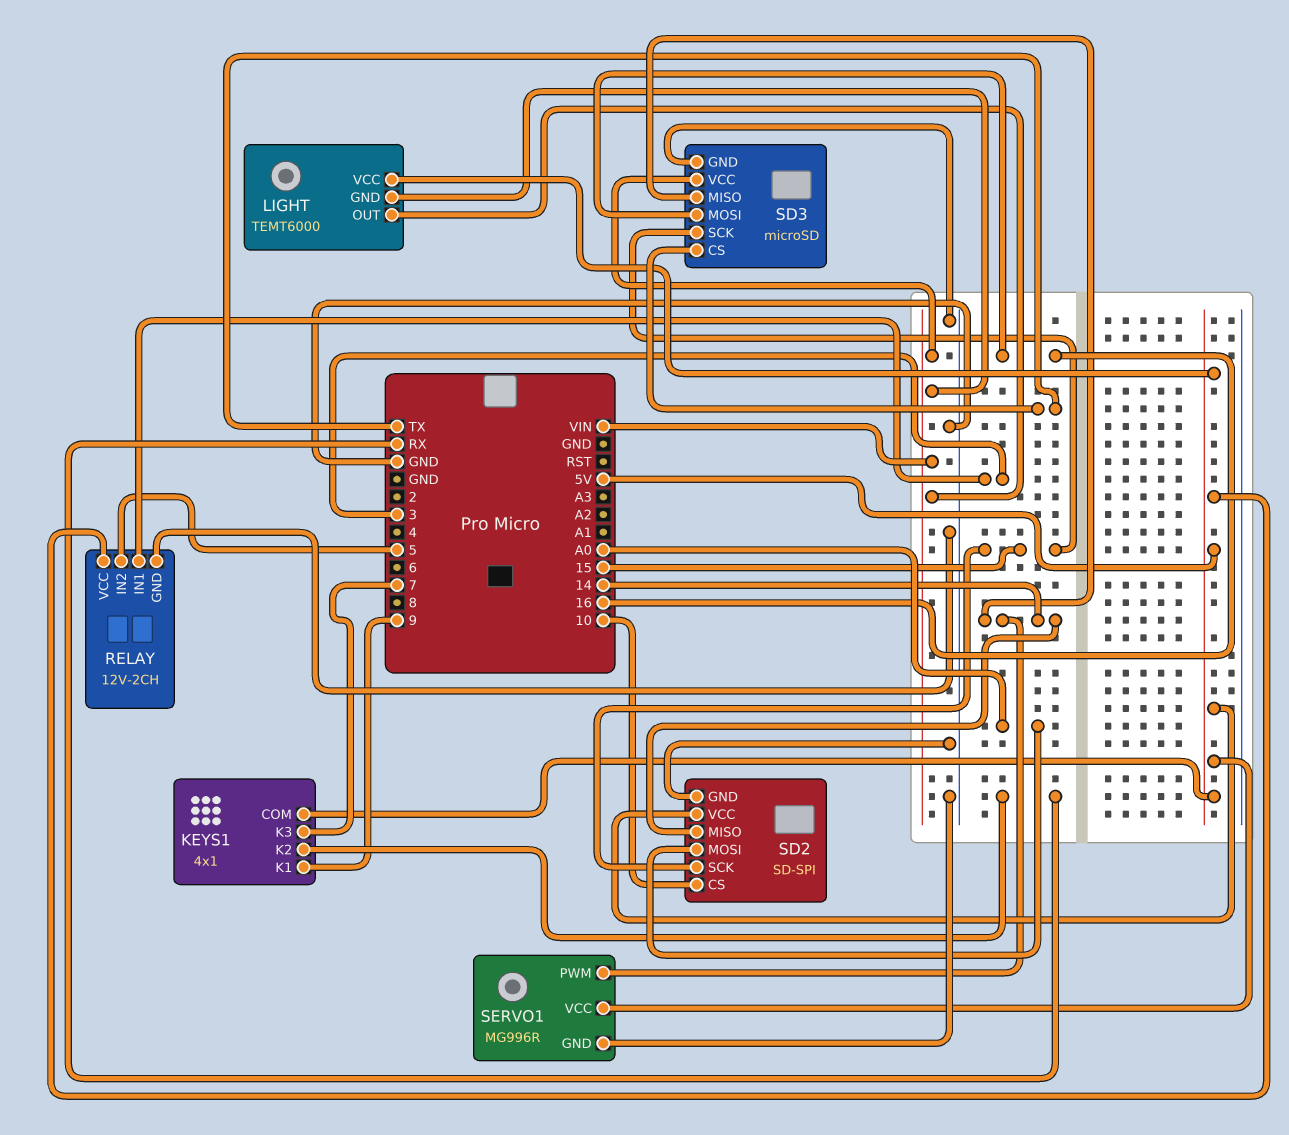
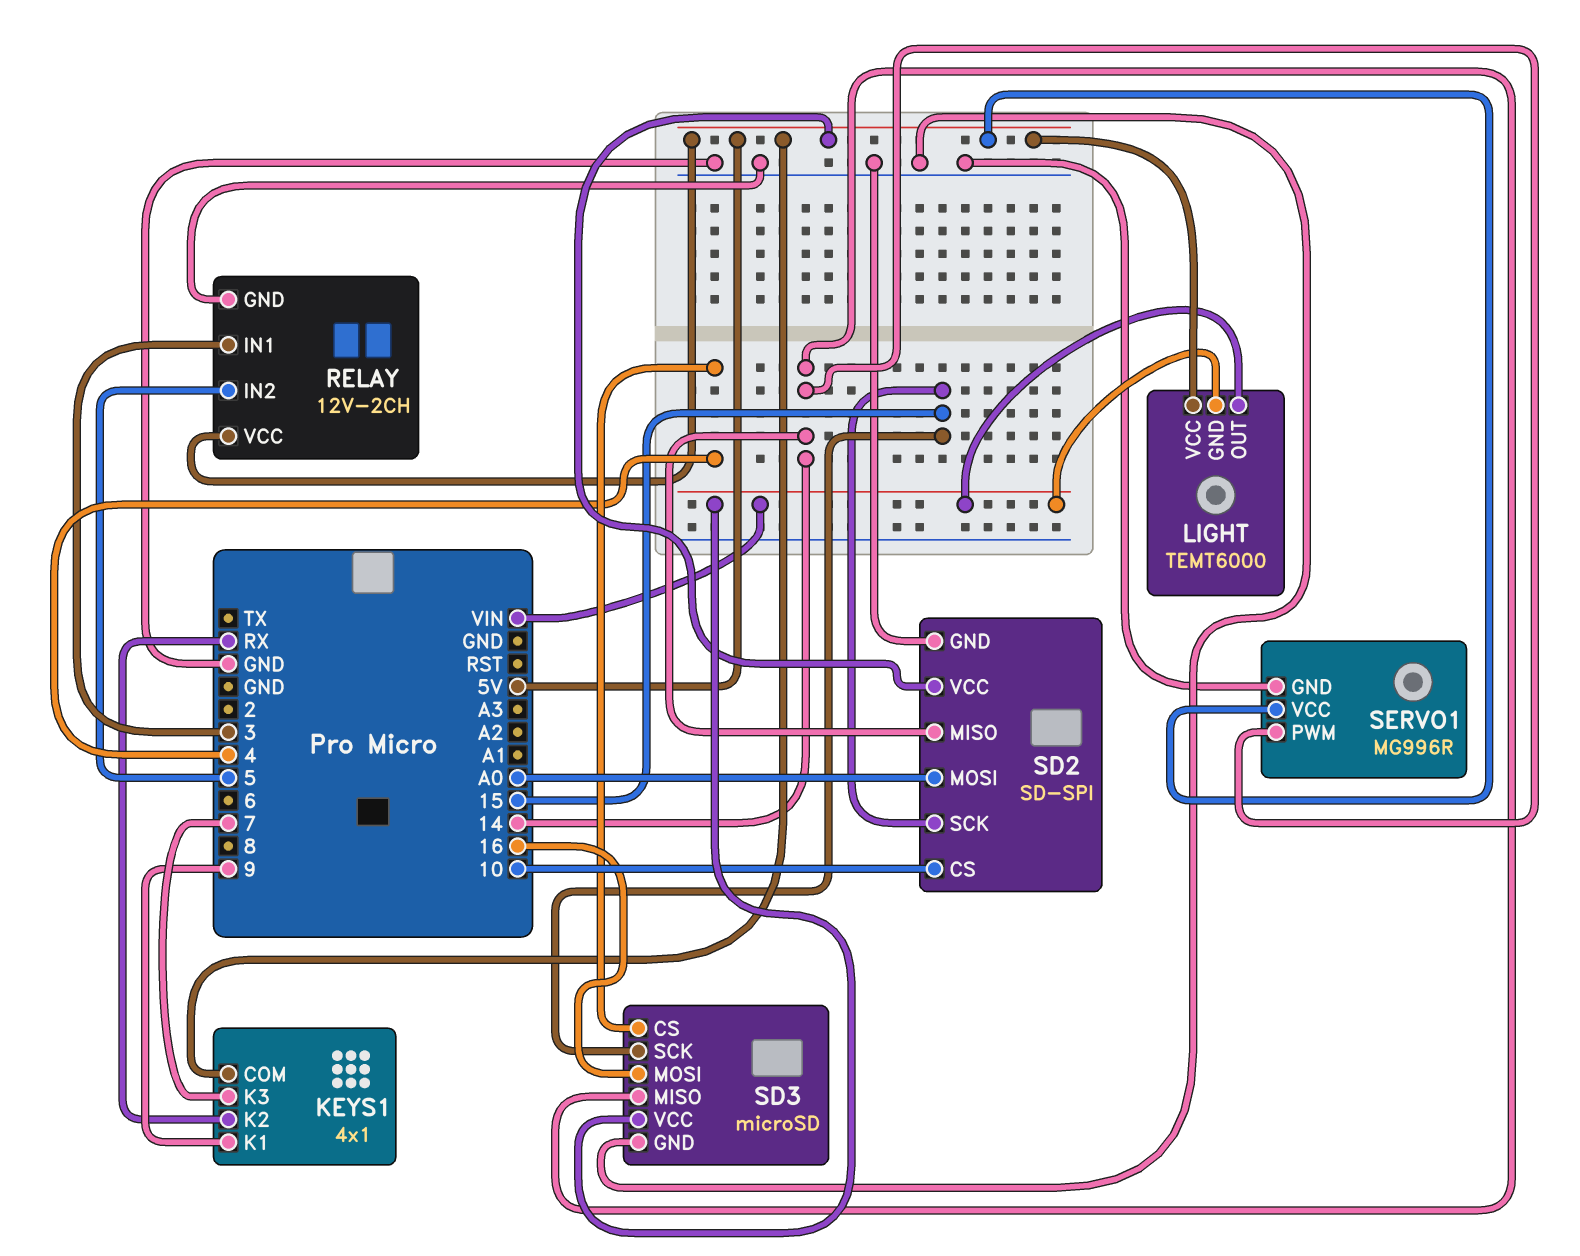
SD3 pin CS: TX -> 4

